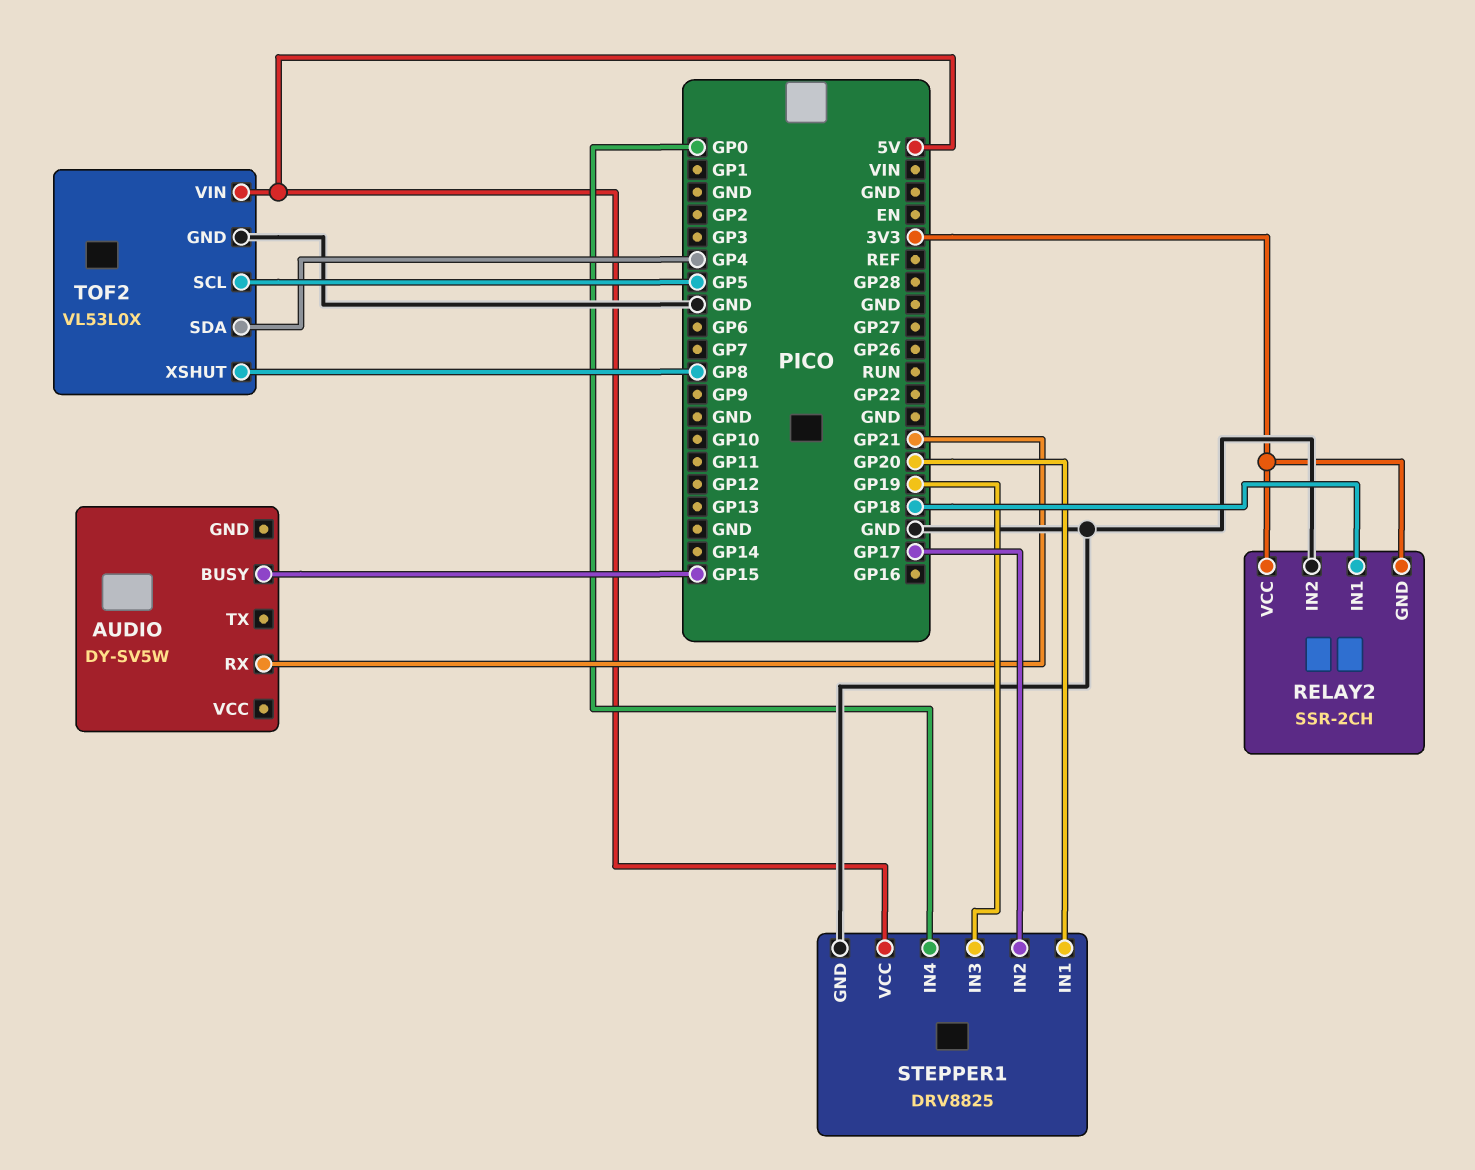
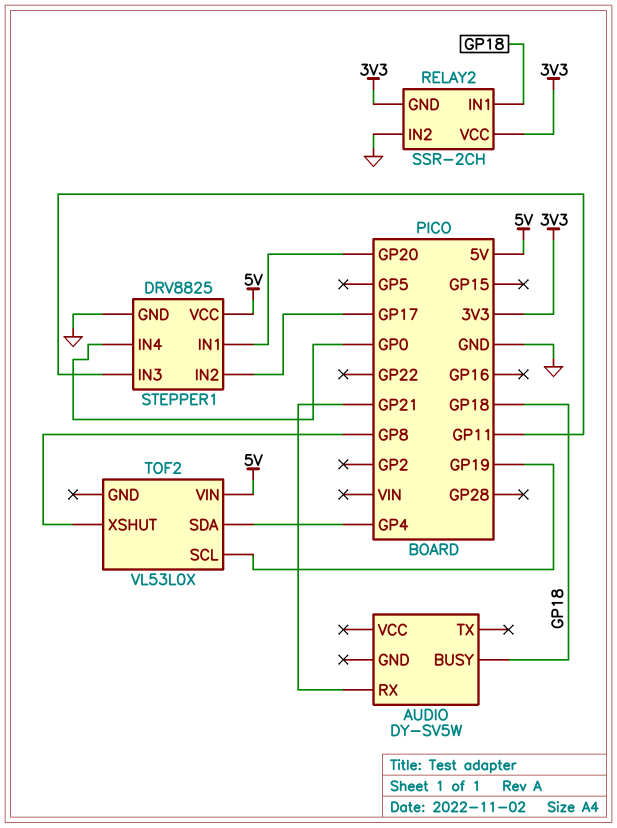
AUDIO pin BUSY: GP15 -> GP18
STEPPER1 pin IN3: GP19 -> GP11
TOF2 pin GND: GND -> none
TOF2 pin SCL: GP5 -> GP19

